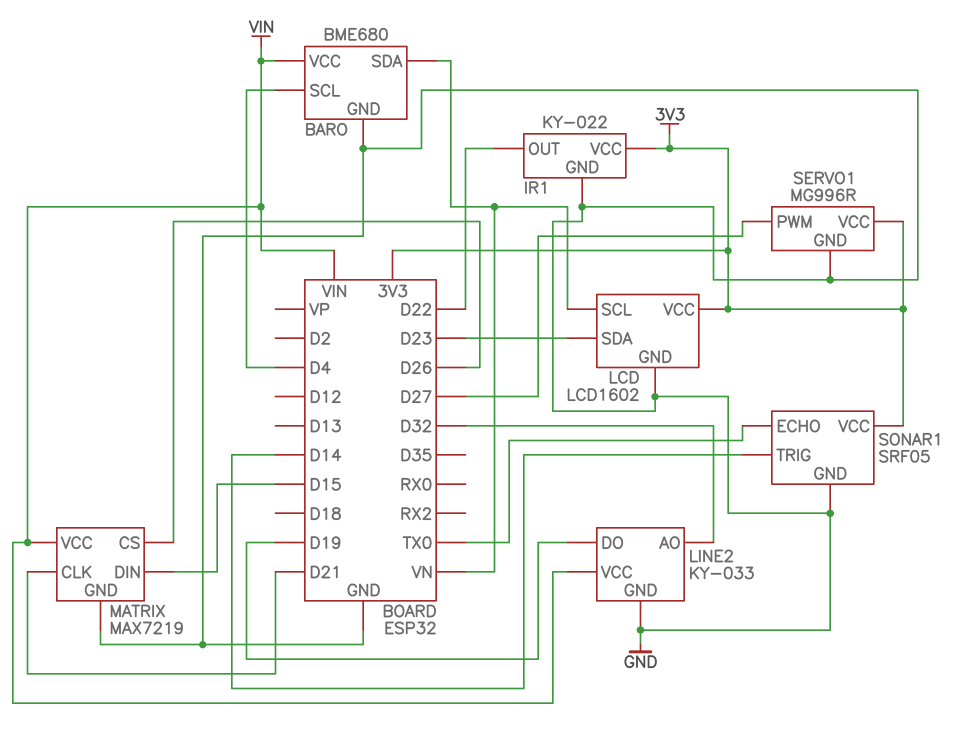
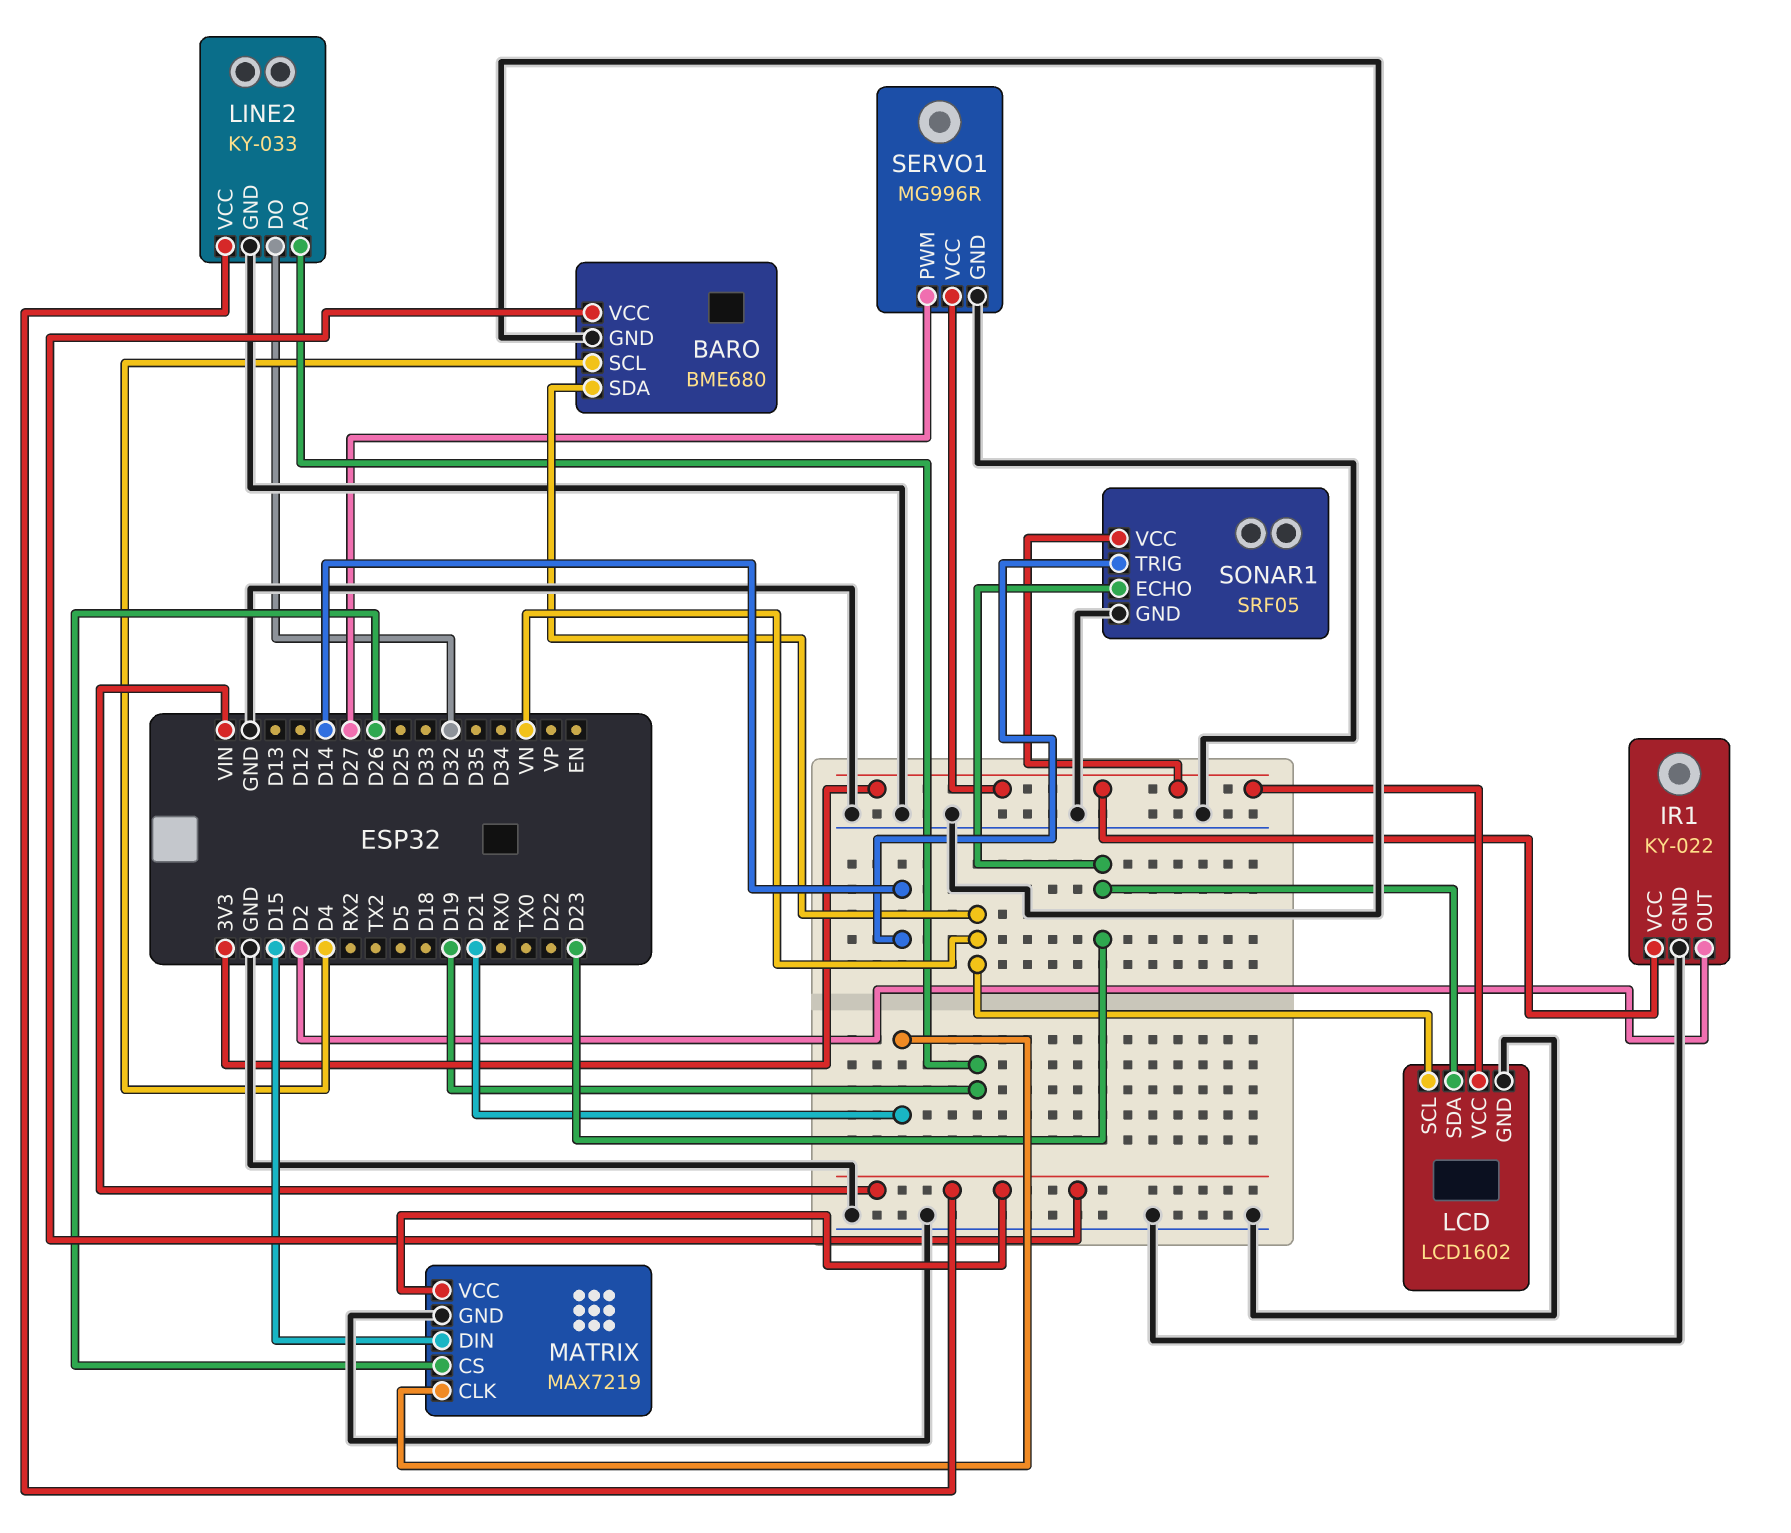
IR1 pin OUT: D22 -> D2
LINE2 pin AO: D32 -> D19
LINE2 pin DO: D19 -> D32
SONAR1 pin ECHO: TX0 -> D23

